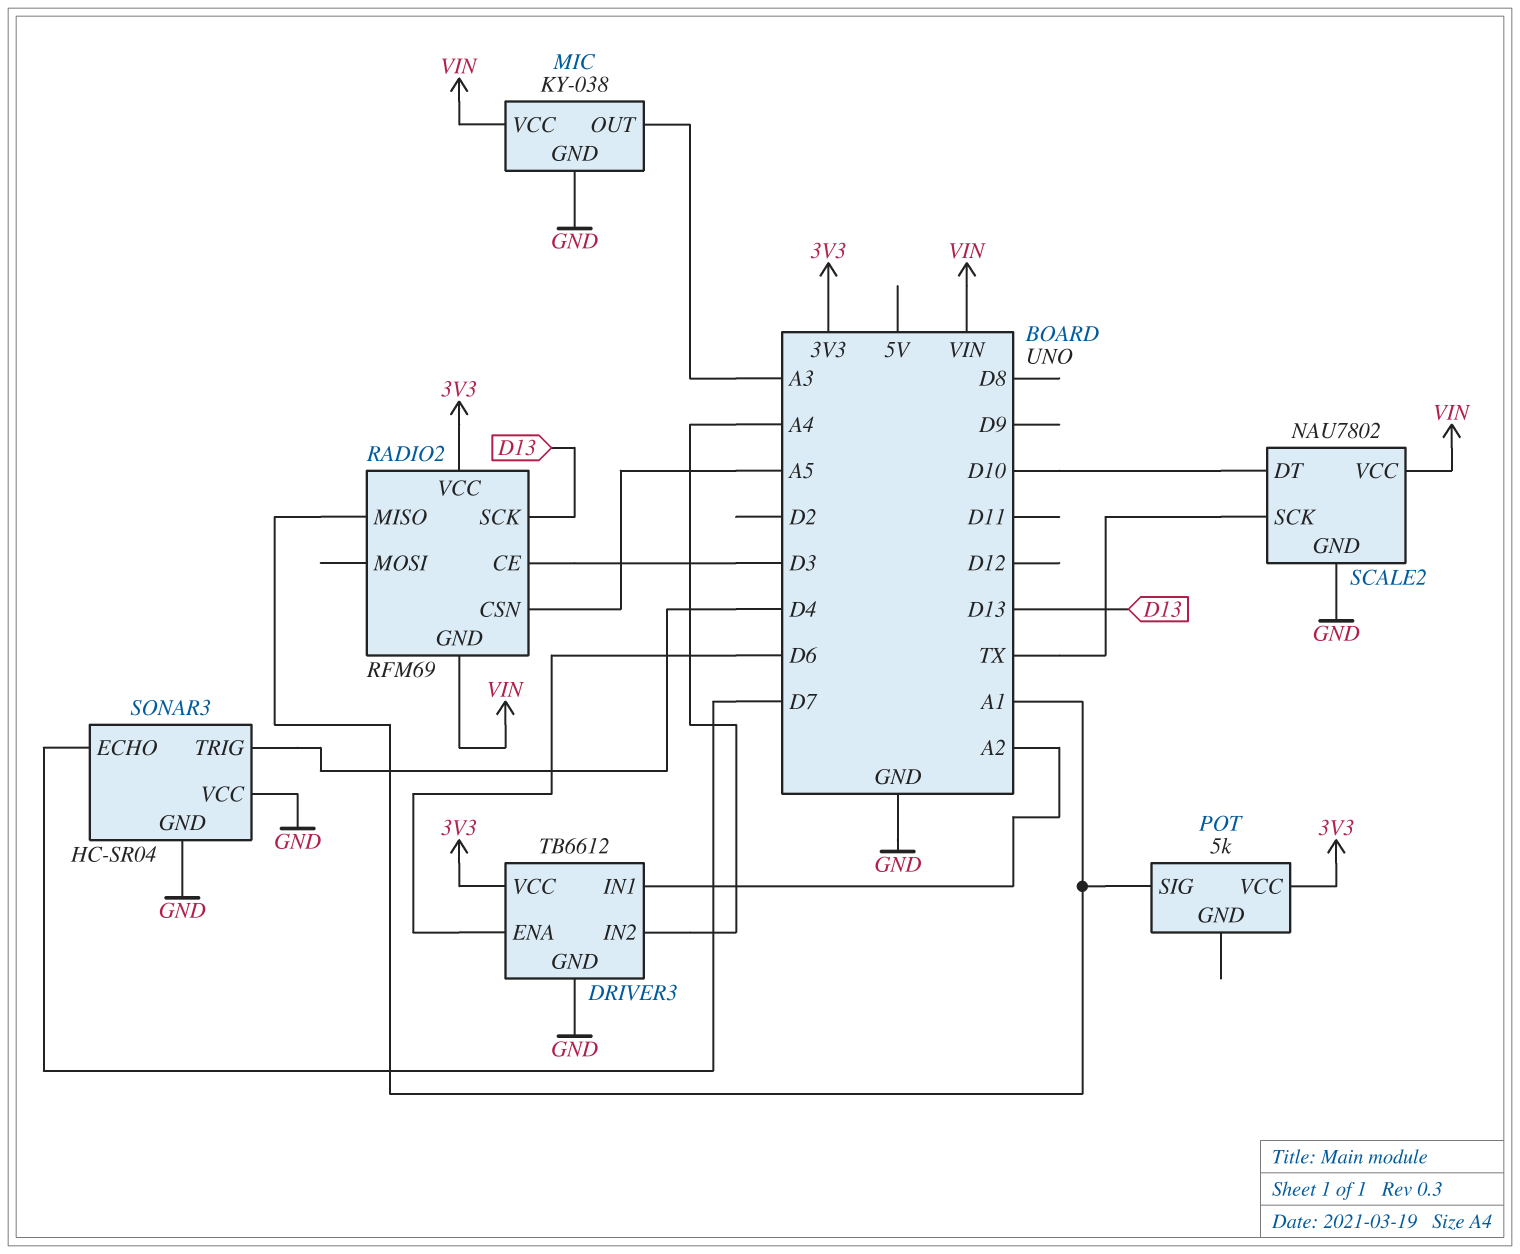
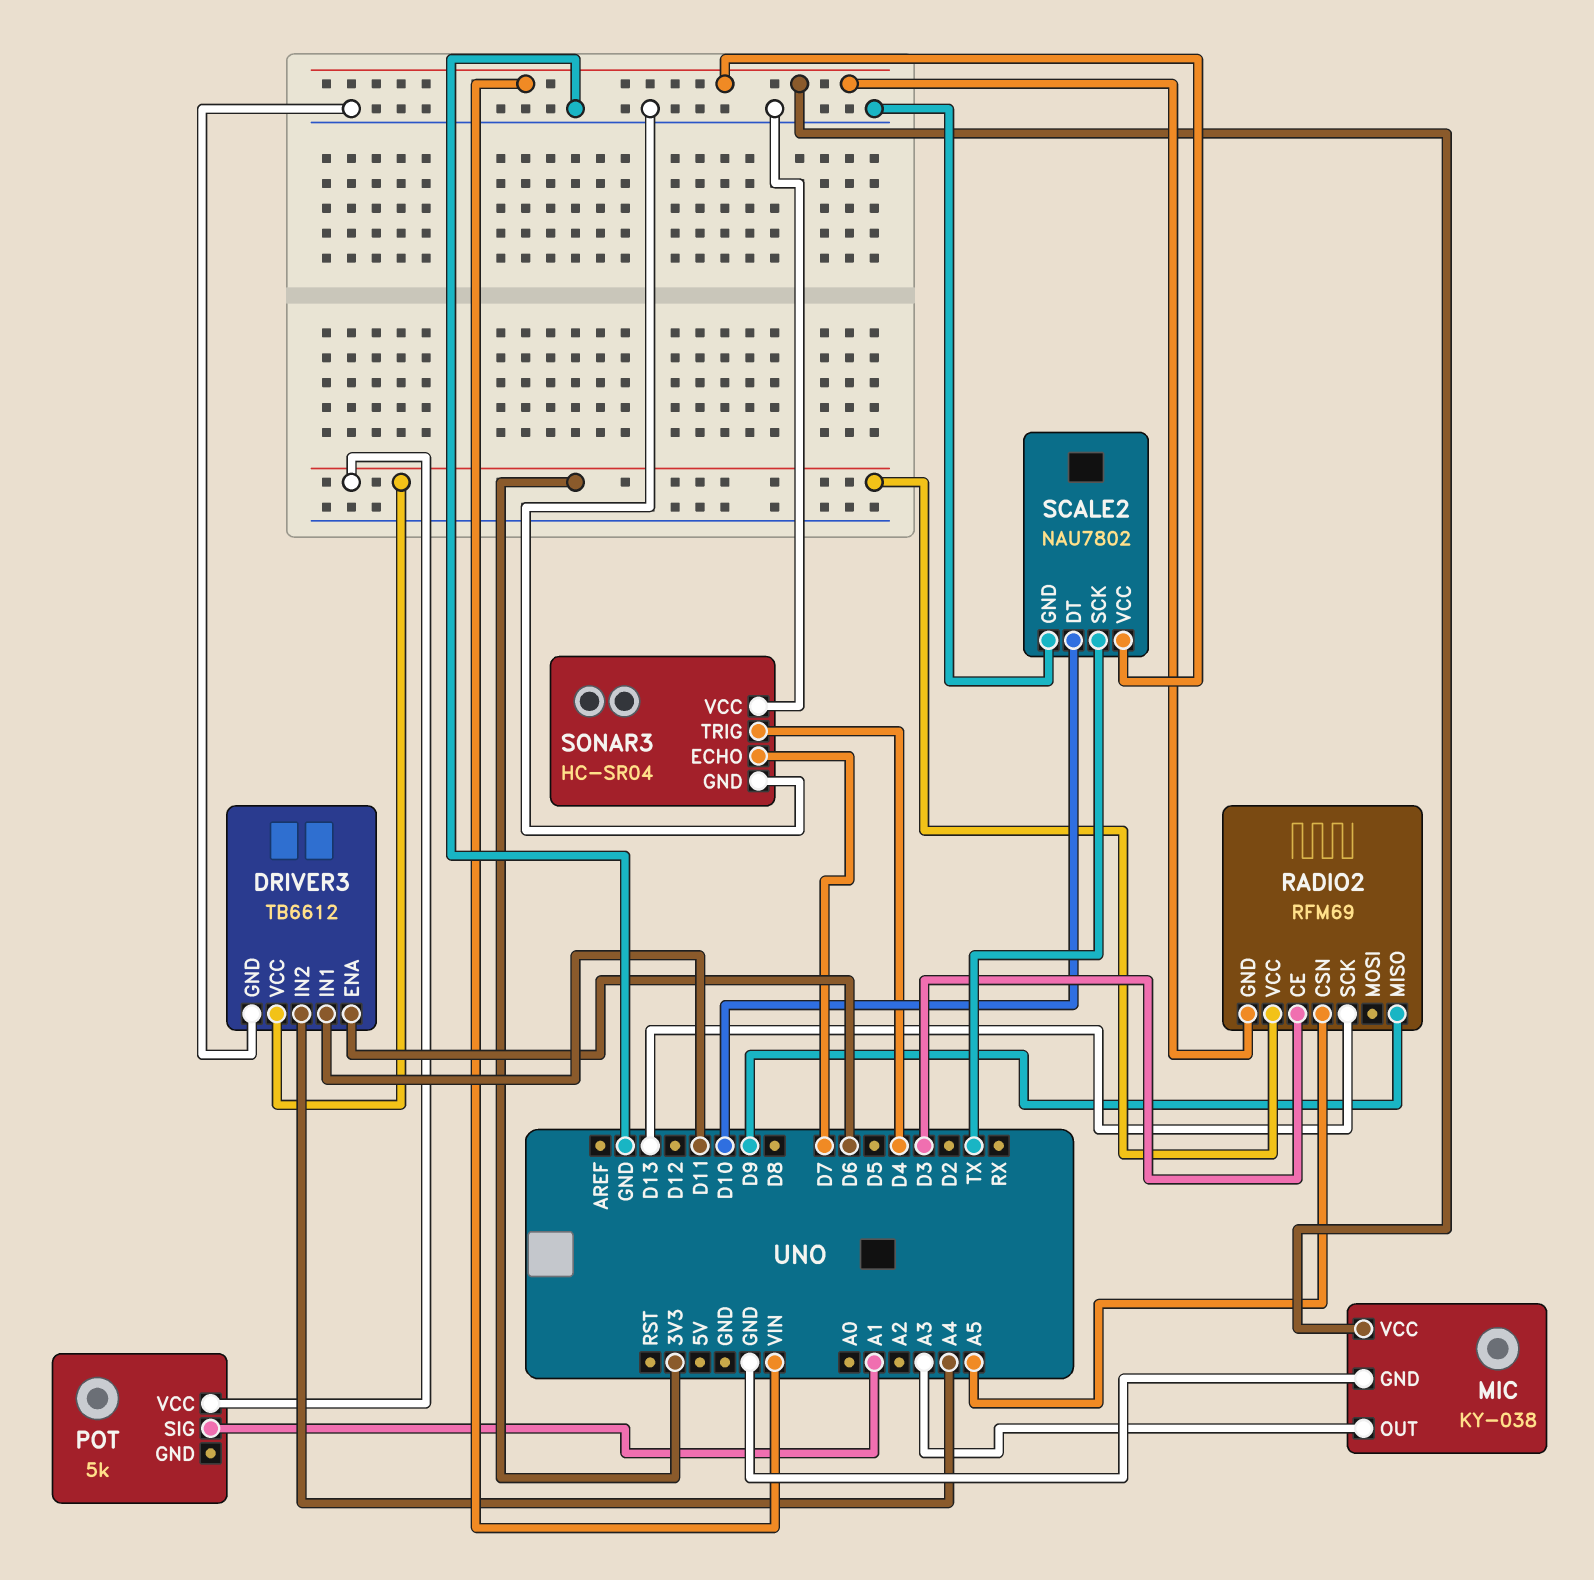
DRIVER3 pin IN1: A2 -> D11
RADIO2 pin MISO: A1 -> D9

